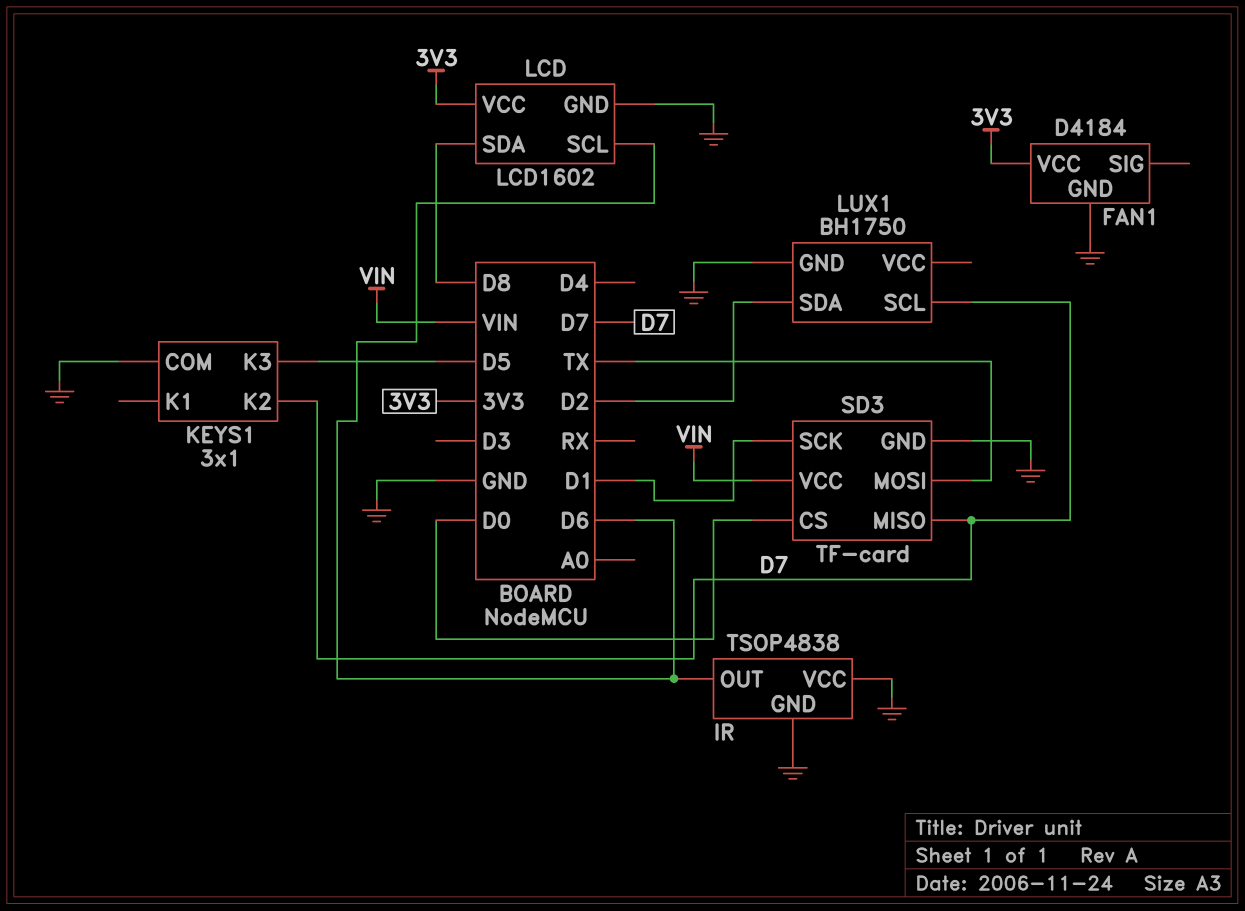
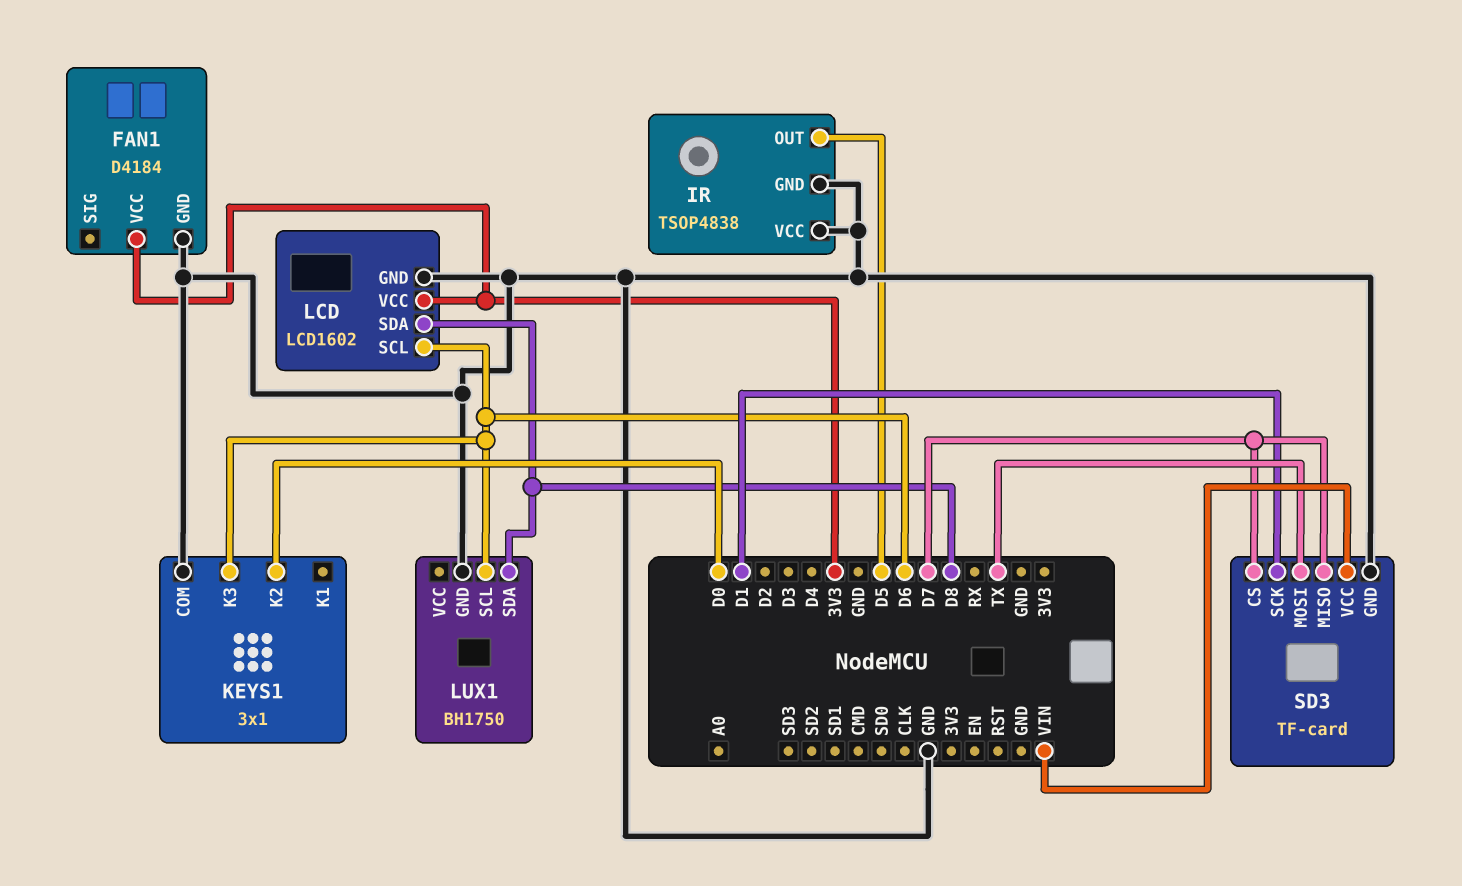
IR pin OUT: D6 -> D5
KEYS1 pin K2: D7 -> D0
KEYS1 pin K3: D5 -> D6
LUX1 pin SCL: D7 -> D6
LUX1 pin SDA: D2 -> D8
SD3 pin CS: D0 -> D7

